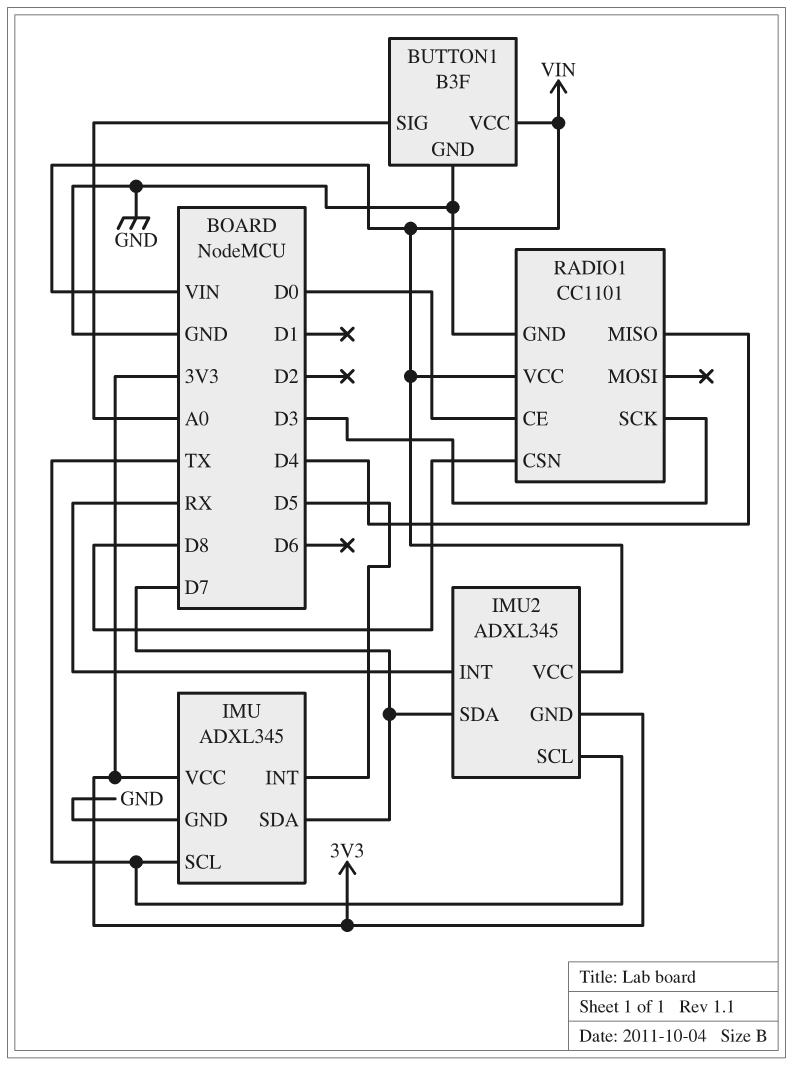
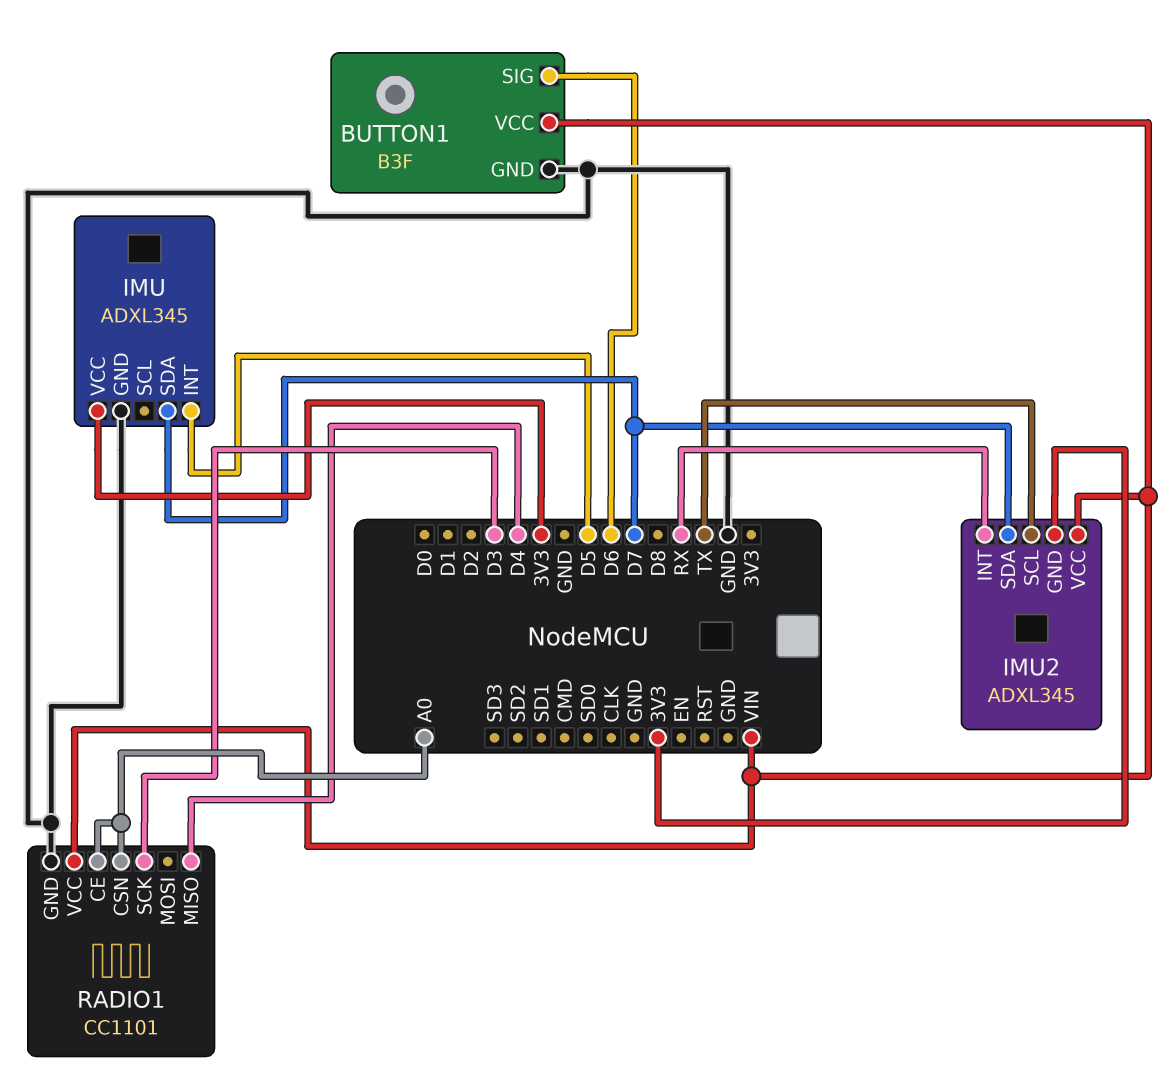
BUTTON1 pin SIG: A0 -> D6
IMU pin SCL: TX -> none
RADIO1 pin CE: D0 -> A0
RADIO1 pin CSN: D8 -> A0

